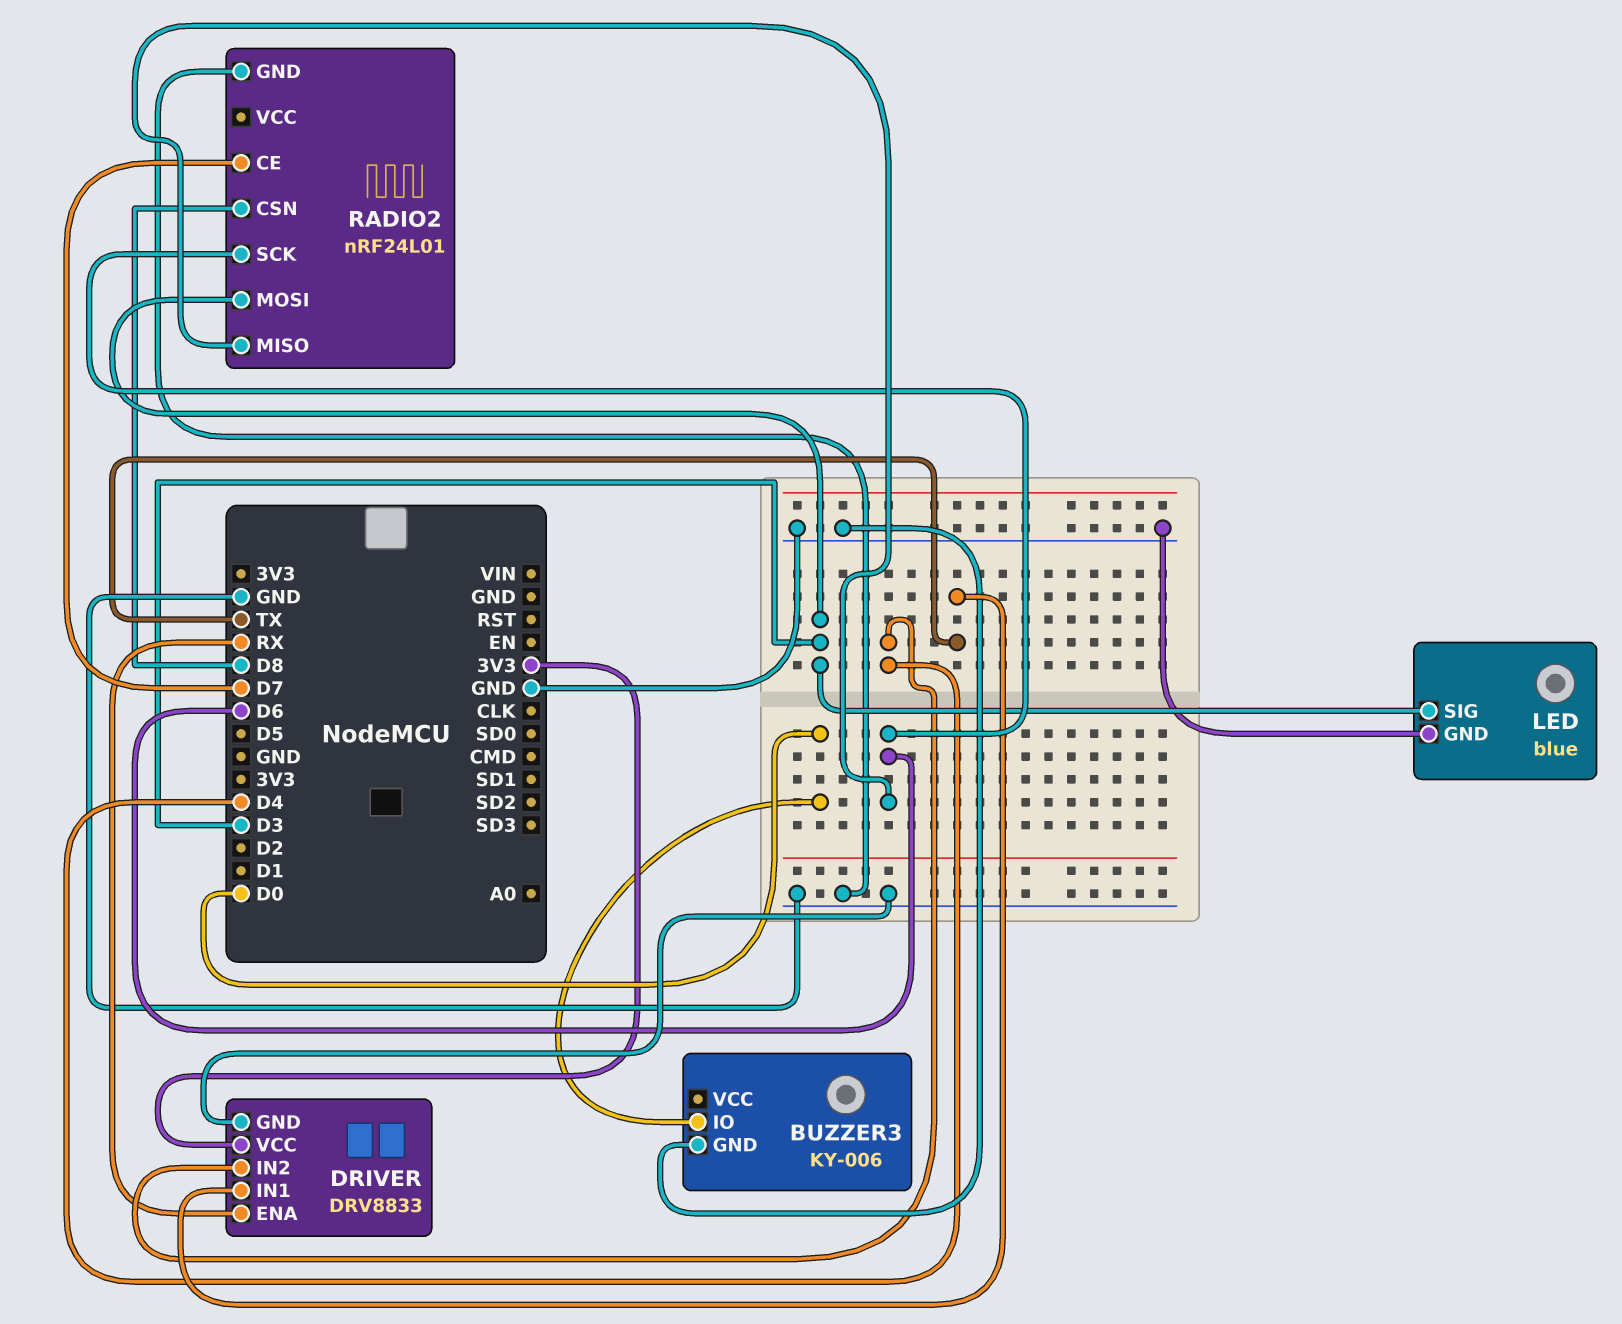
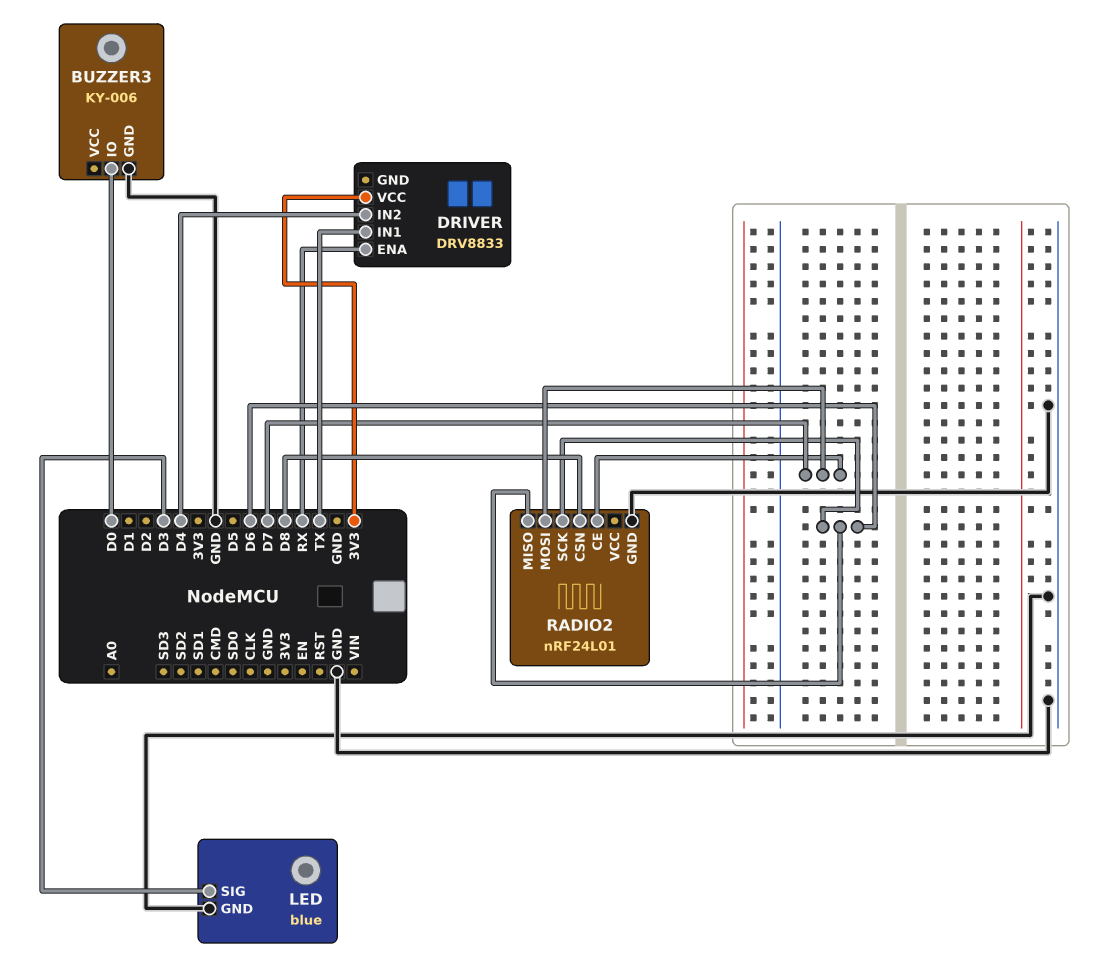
DRIVER pin GND: GND -> none
RADIO2 pin MOSI: D3 -> D7

